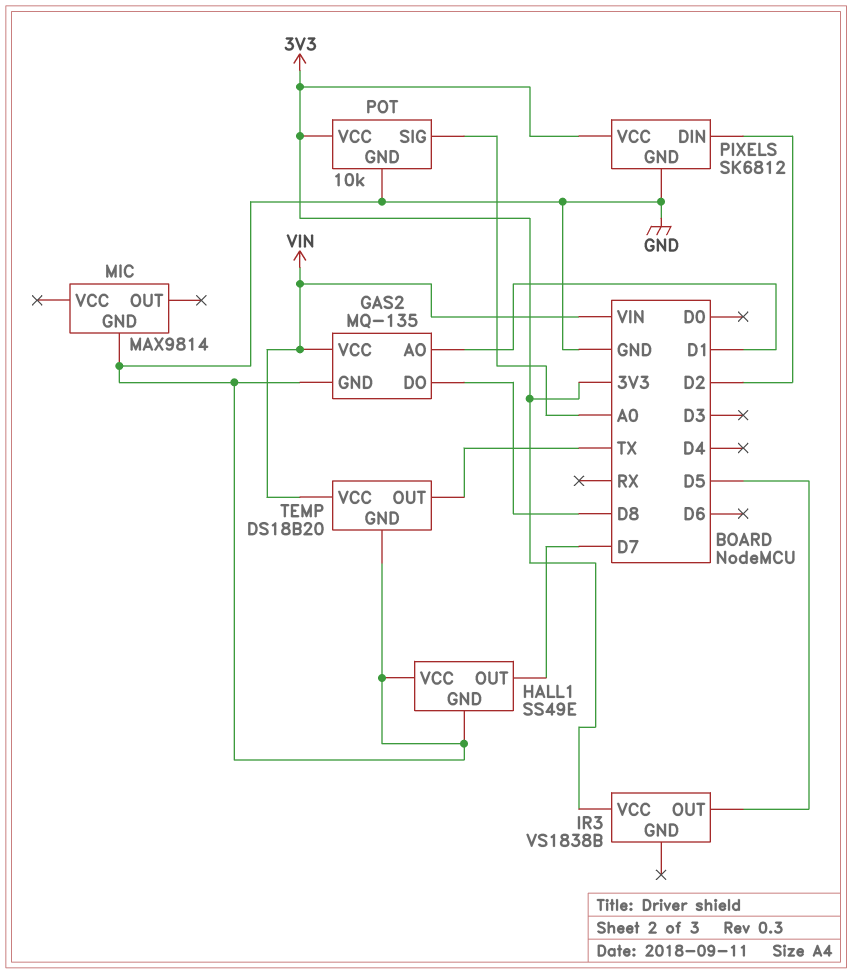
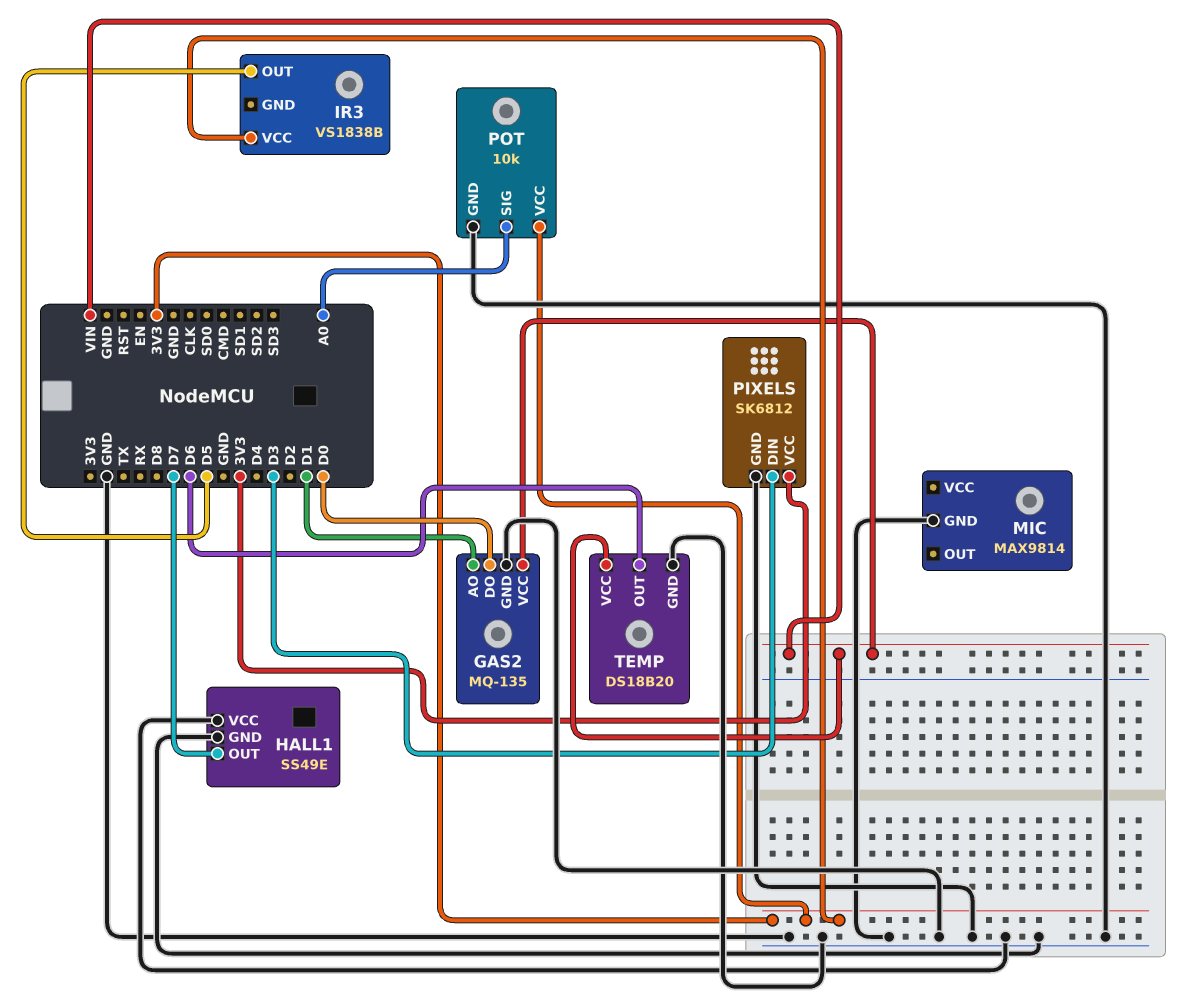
GAS2 pin DO: D8 -> D0
PIXELS pin DIN: D2 -> D3
TEMP pin OUT: TX -> D6

